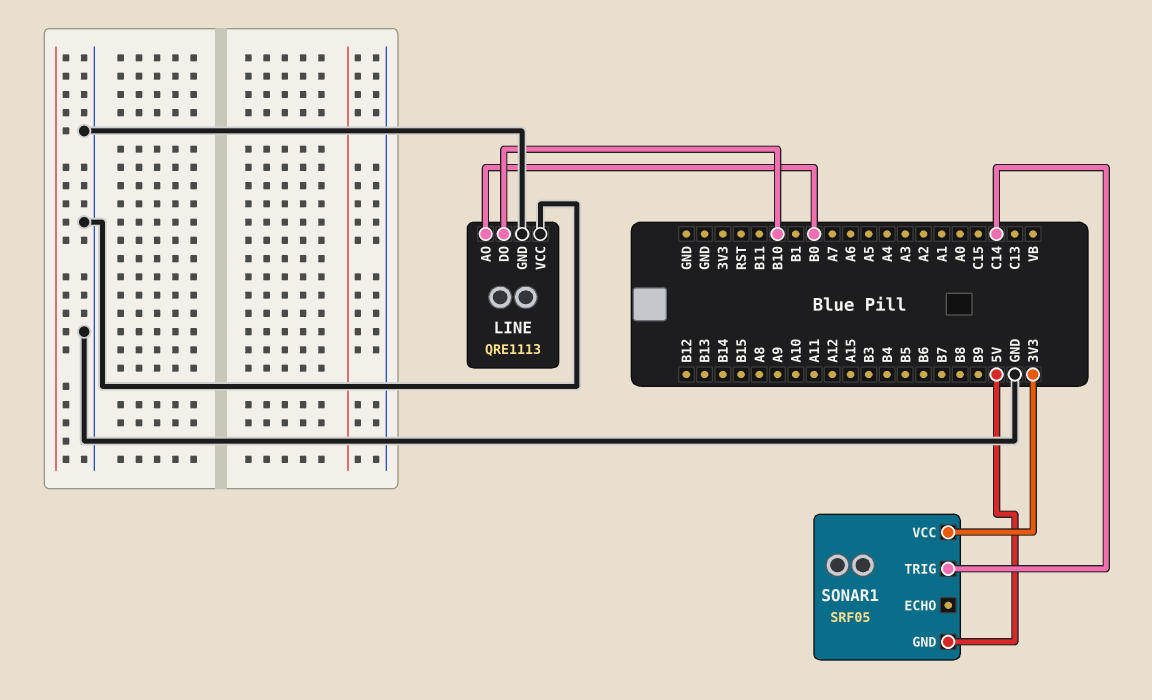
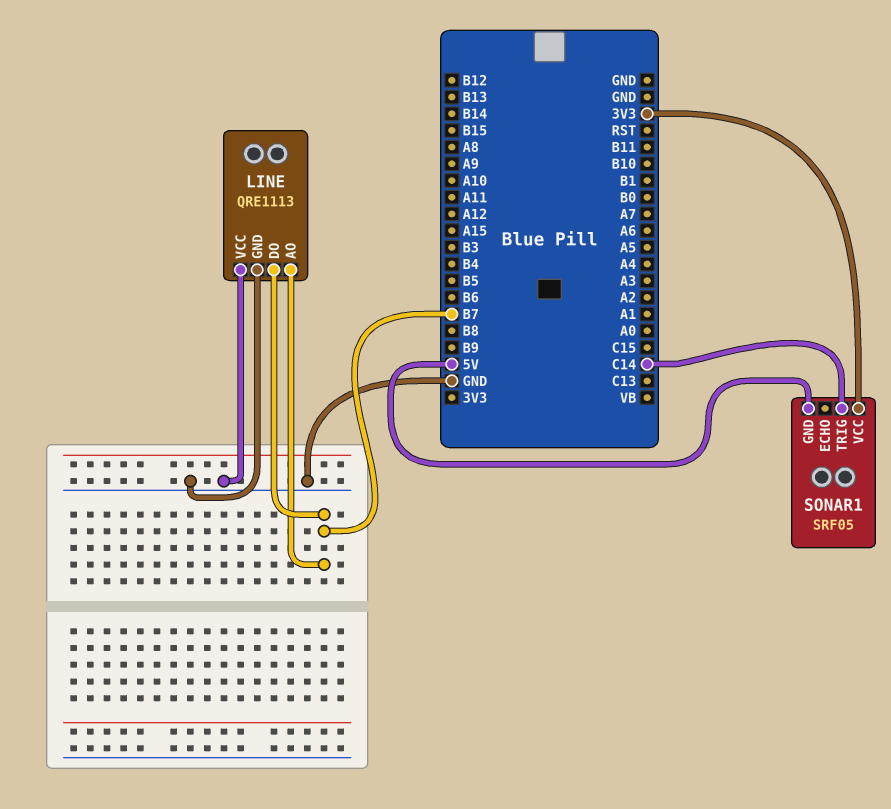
LINE pin AO: B0 -> B7
LINE pin DO: B10 -> B7

